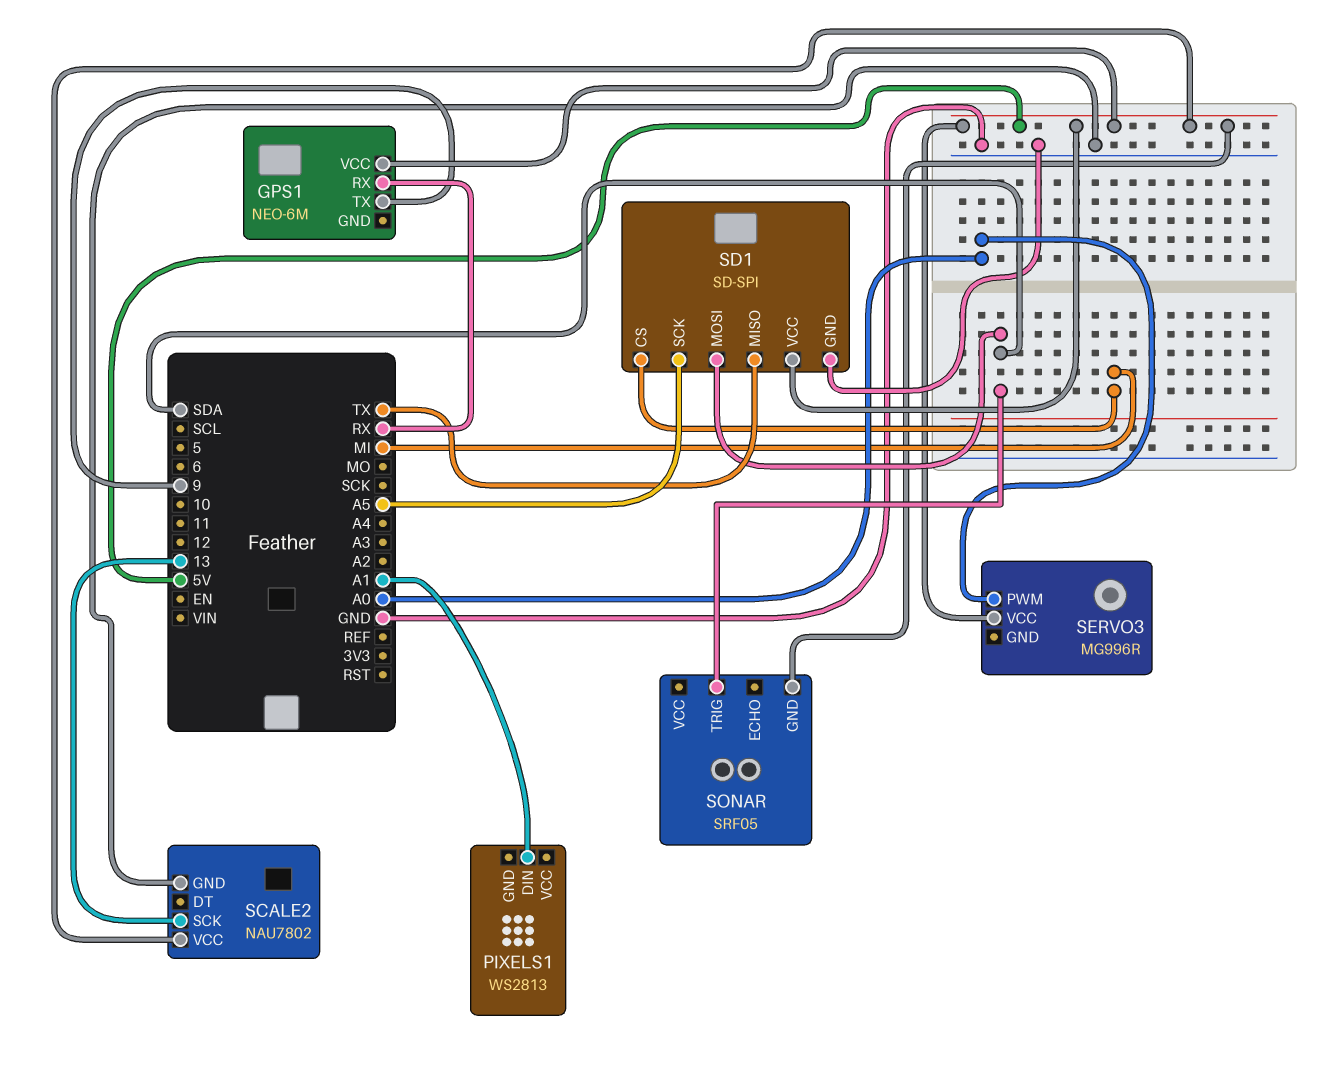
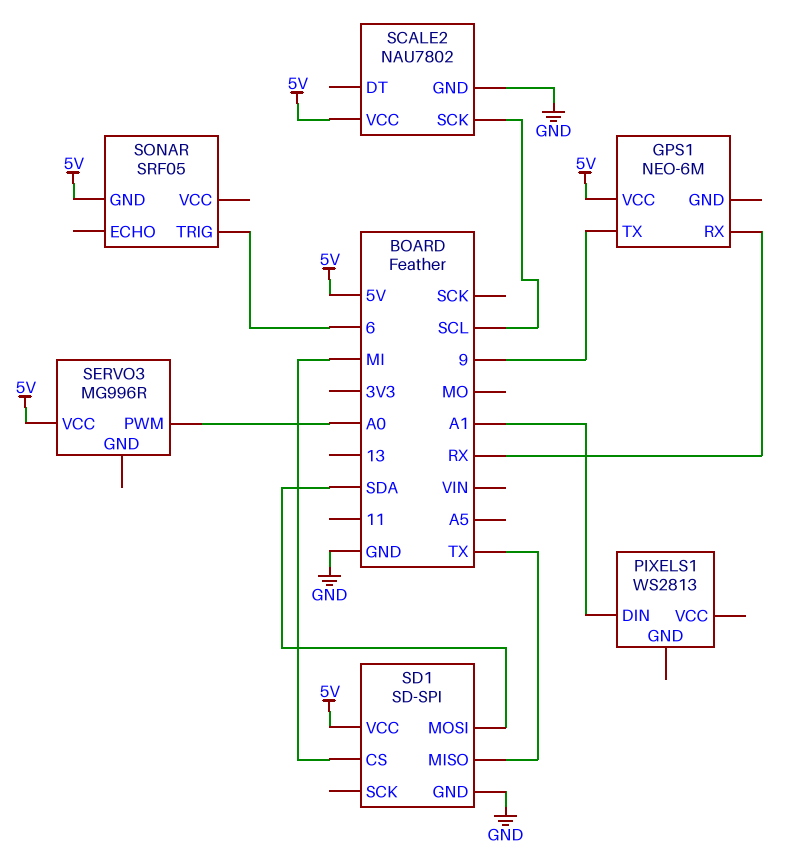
SCALE2 pin SCK: 13 -> SCL
SD1 pin SCK: A5 -> none
SONAR pin TRIG: SDA -> 6

